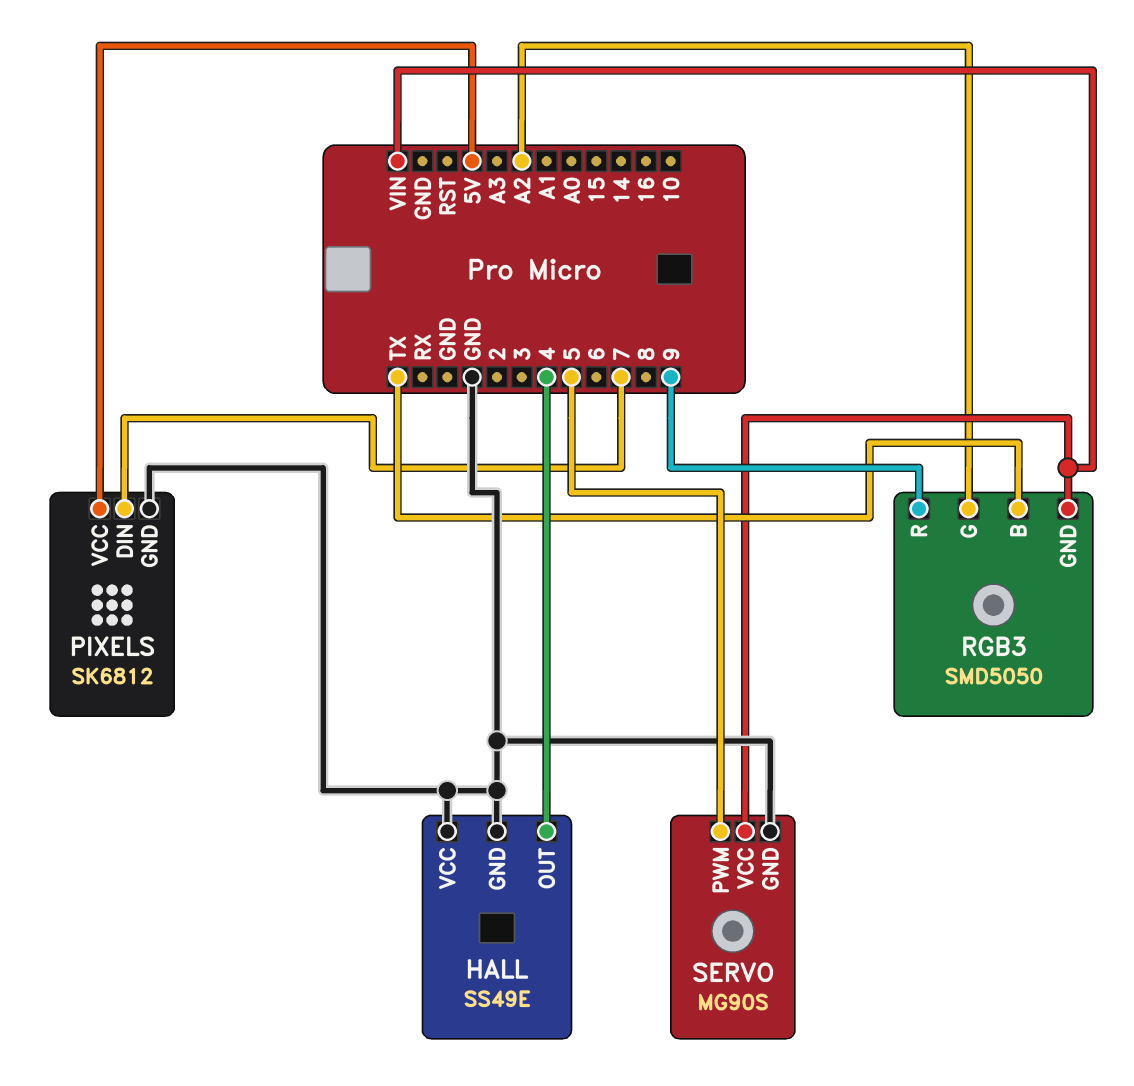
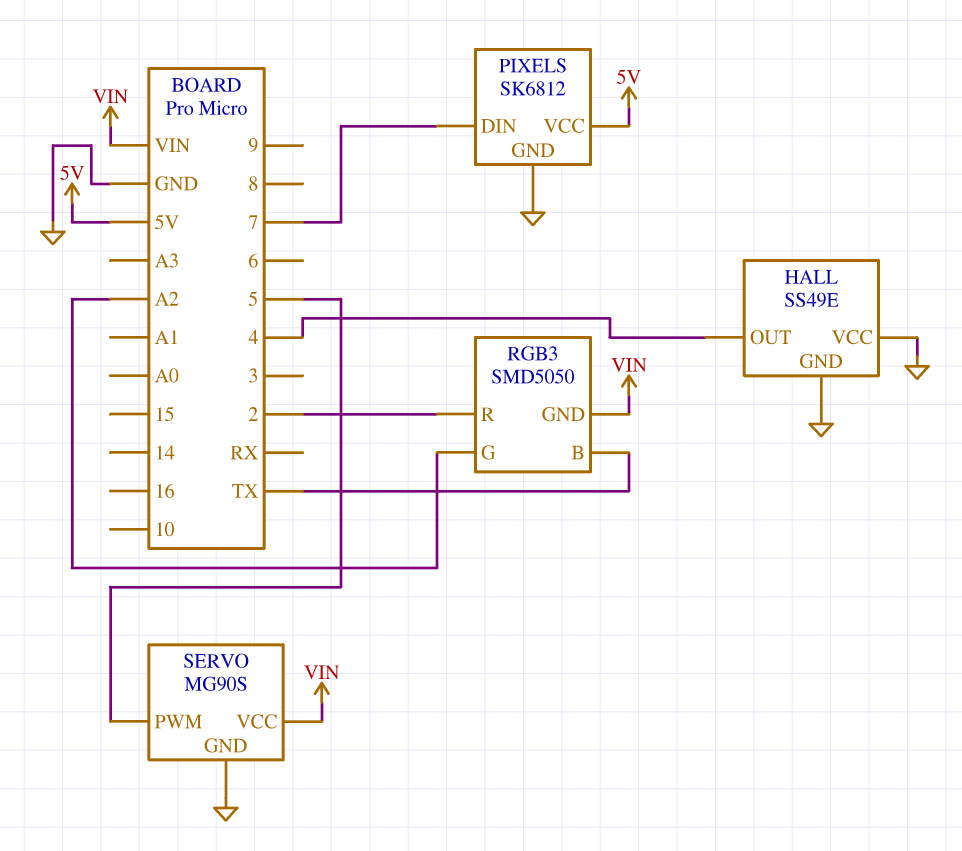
RGB3 pin R: 9 -> 2

